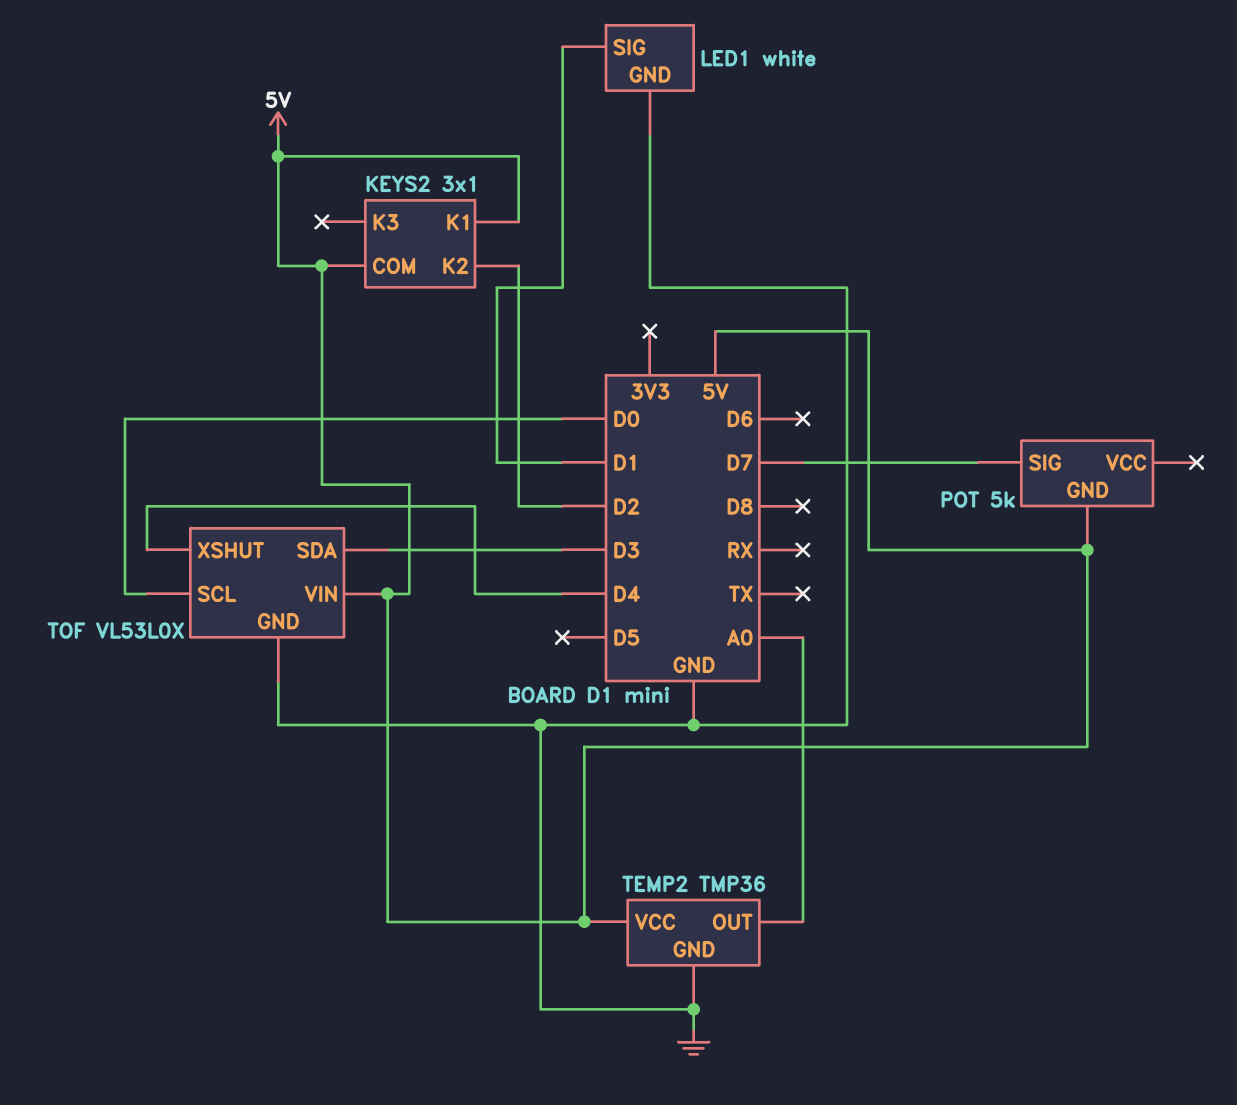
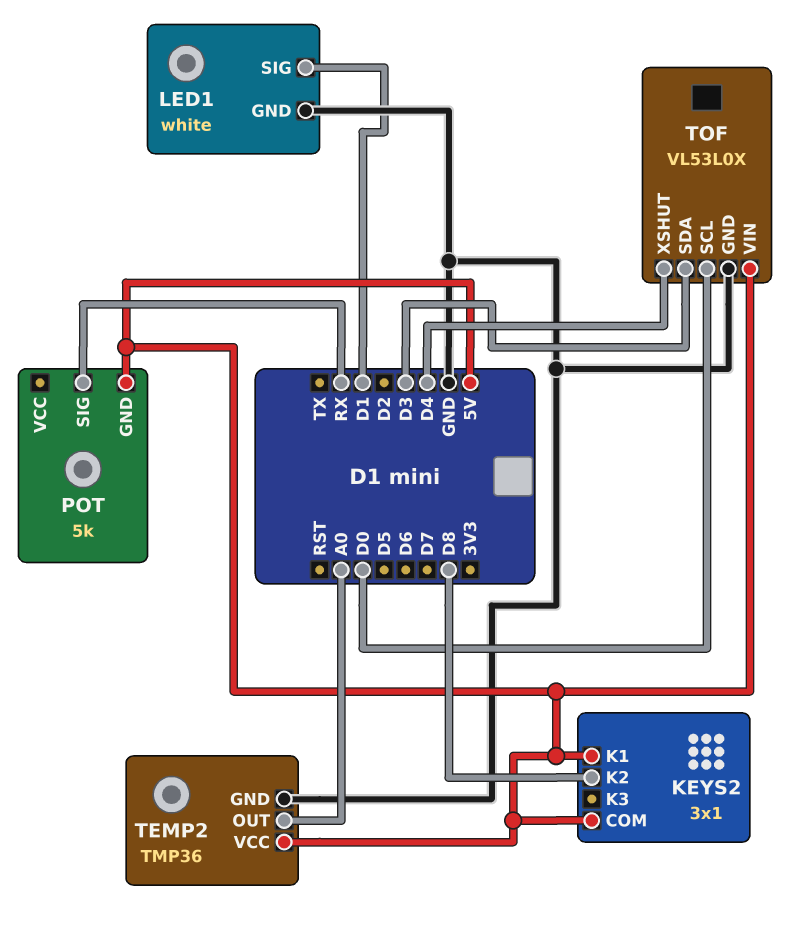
KEYS2 pin K2: D2 -> D8
POT pin SIG: D7 -> RX

